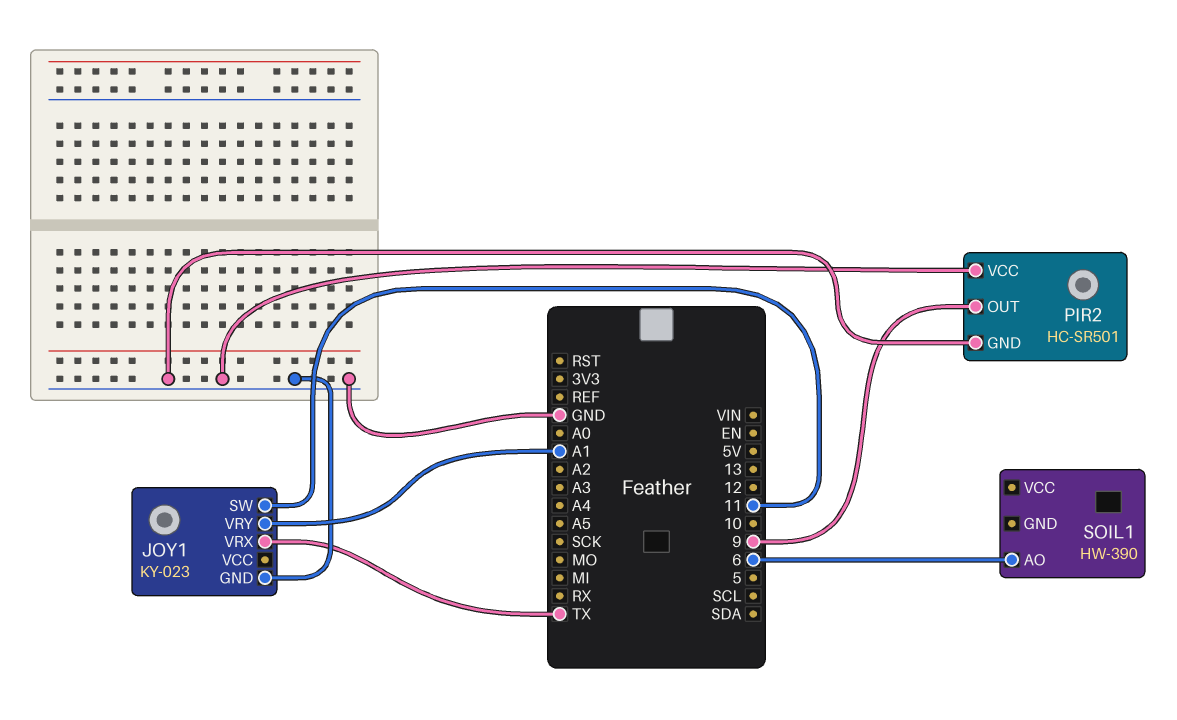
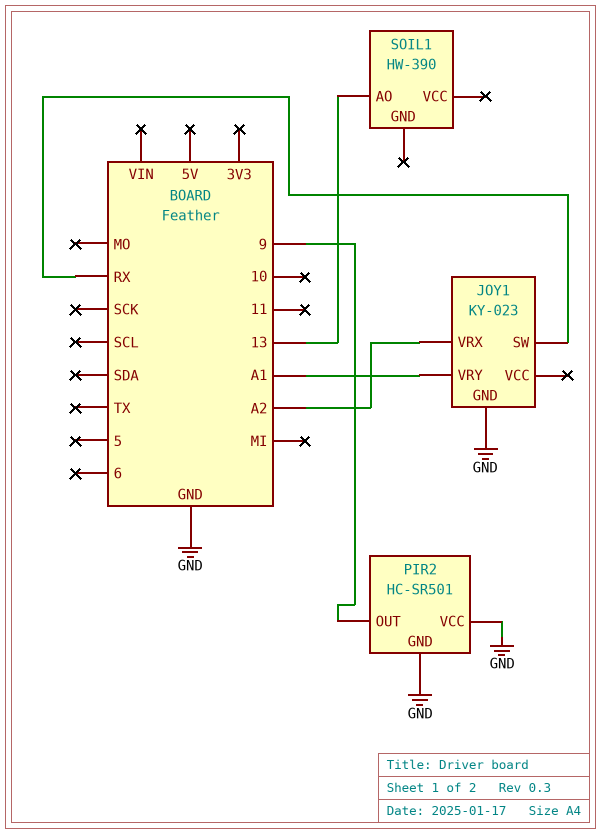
JOY1 pin SW: 11 -> RX
JOY1 pin VRX: TX -> A2
SOIL1 pin AO: 6 -> 13

